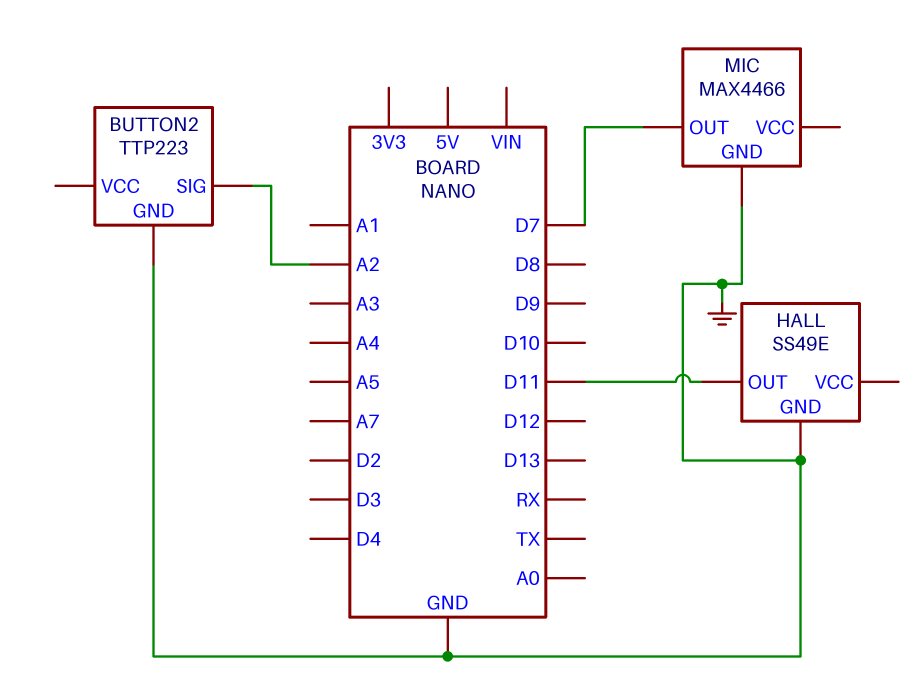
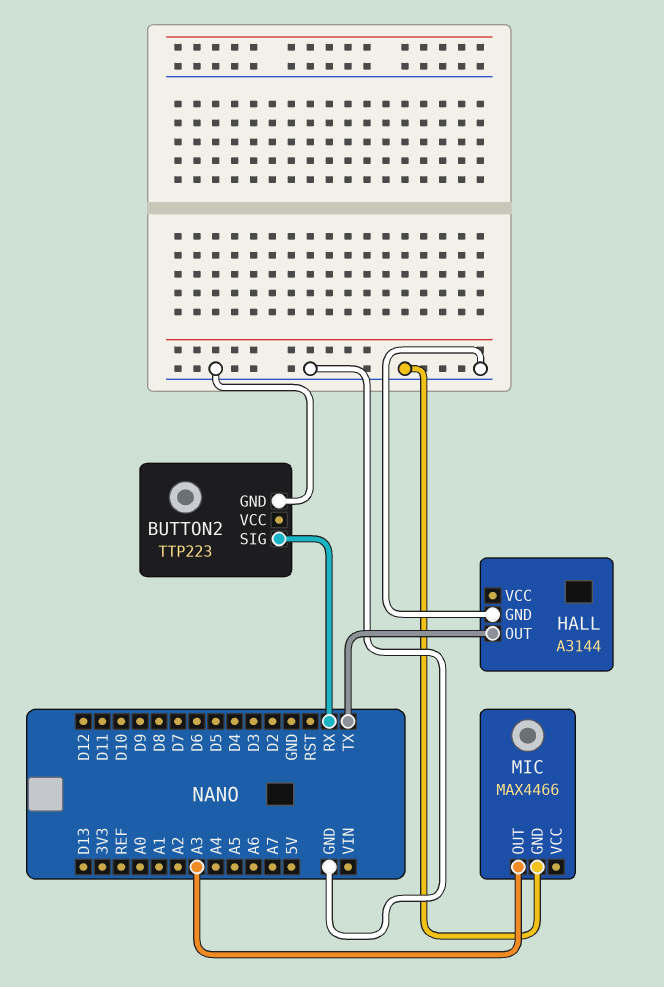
BUTTON2 pin SIG: A2 -> RX
HALL: SS49E -> A3144
HALL pin OUT: D11 -> TX
MIC pin OUT: D7 -> A3

